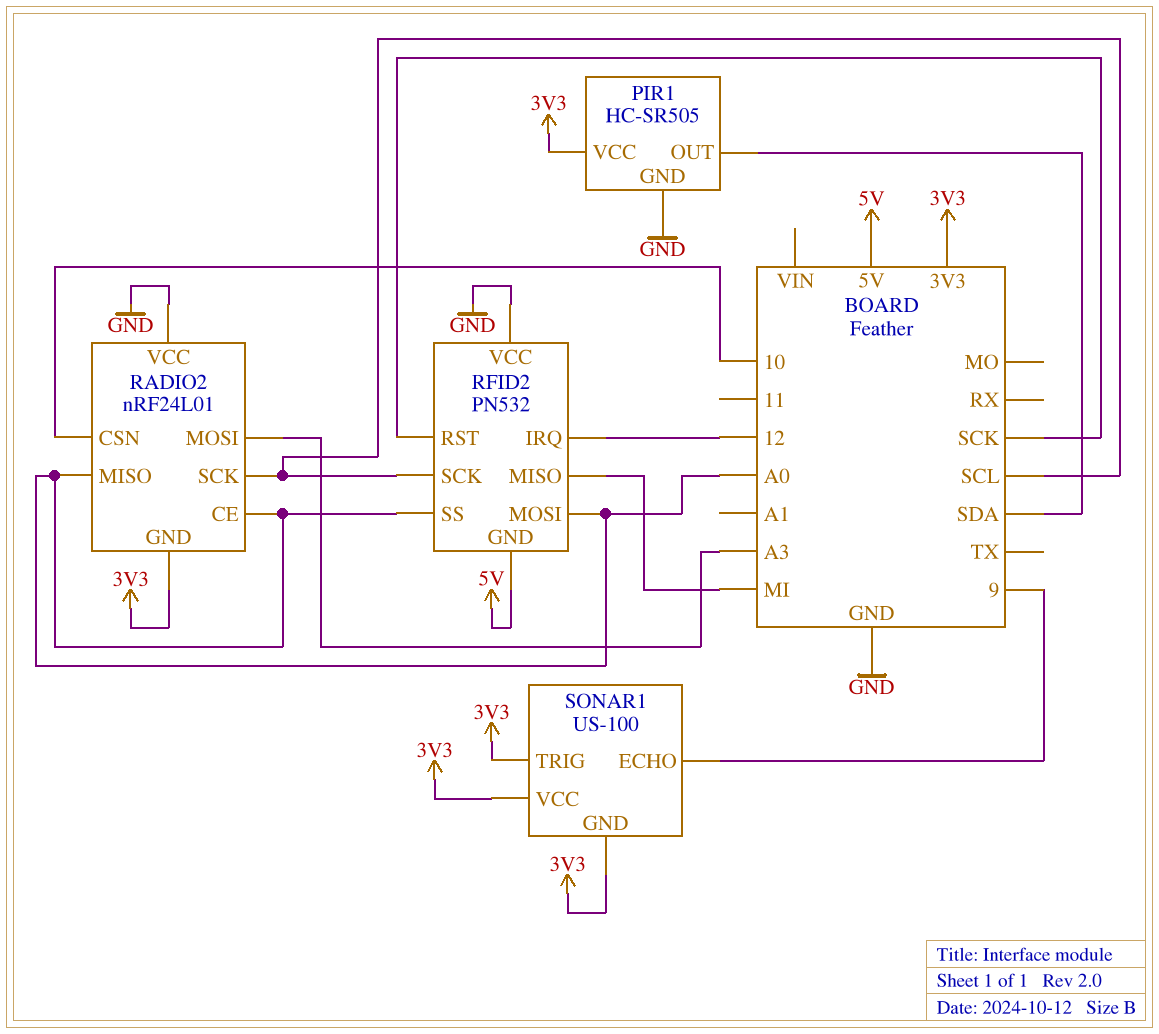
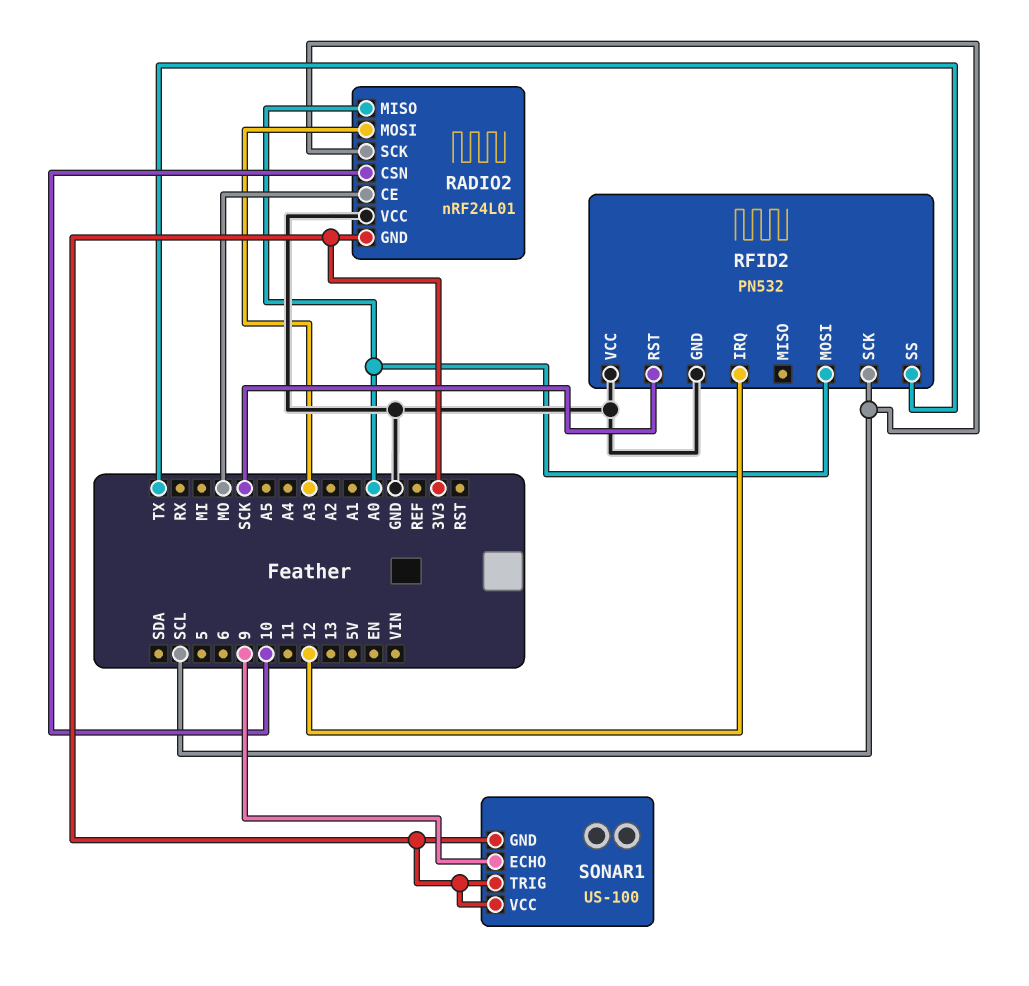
PIR1: HC-SR505 -> none
PIR1 pin GND: GND -> none
PIR1 pin OUT: SDA -> none
PIR1 pin VCC: 3V3 -> none
RADIO2 pin CE: A0 -> MO
RFID2 pin GND: 5V -> GND
RFID2 pin MISO: MI -> none
RFID2 pin SS: A0 -> TX

